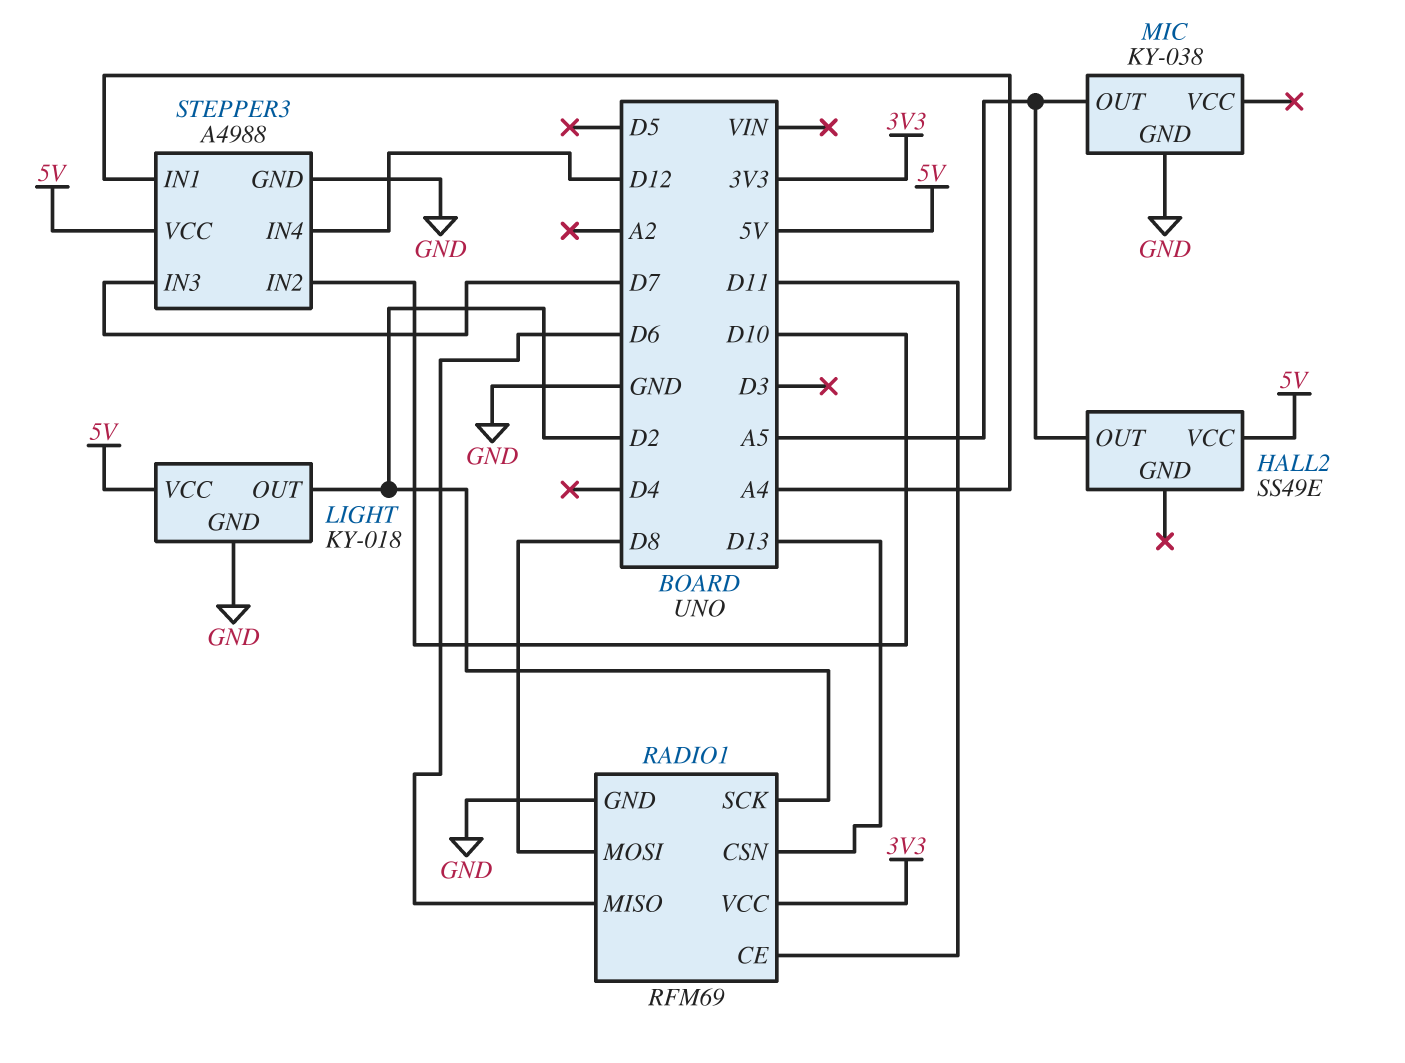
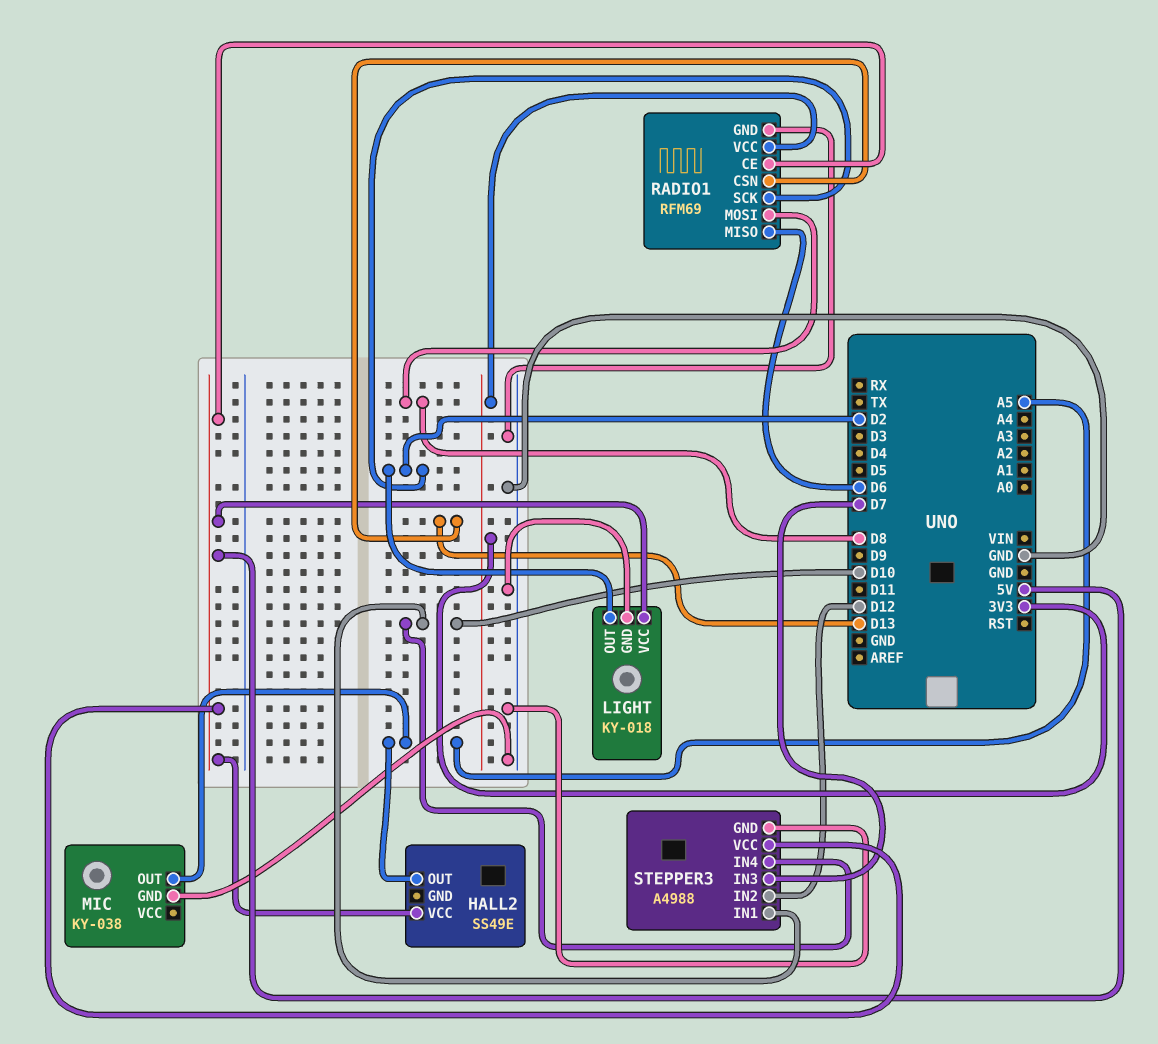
RADIO1 pin CE: D11 -> 5V
STEPPER3 pin IN1: A4 -> D10
STEPPER3 pin IN2: D10 -> D12
STEPPER3 pin IN4: D12 -> D10

